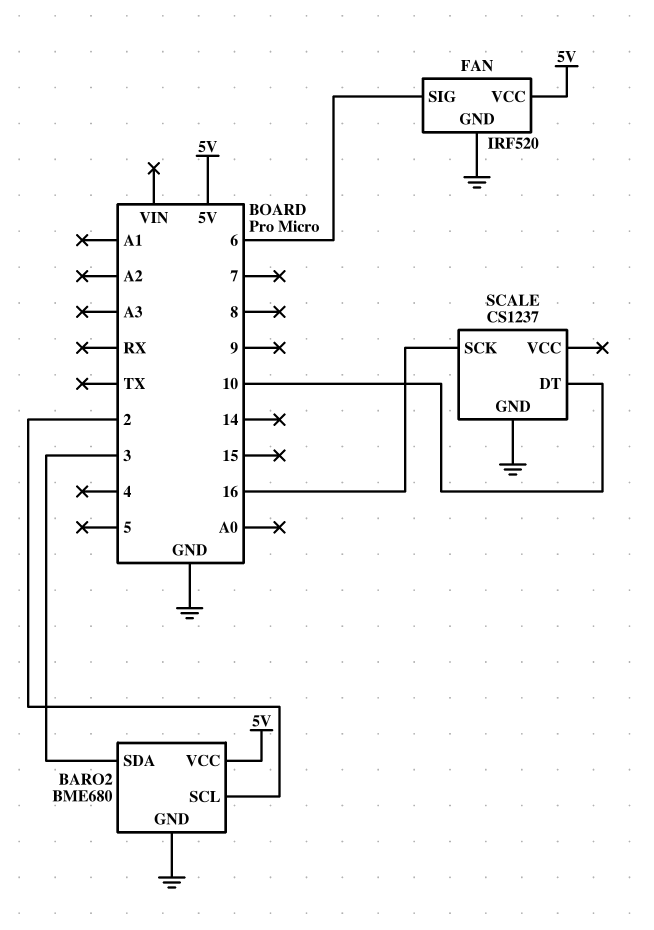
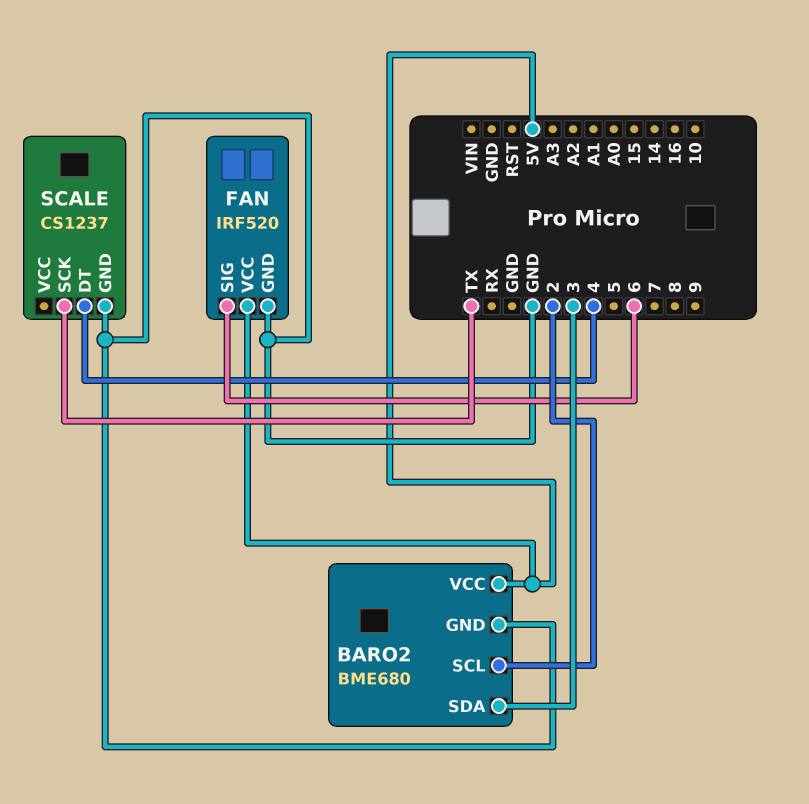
SCALE pin DT: 10 -> 4
SCALE pin SCK: 16 -> TX

